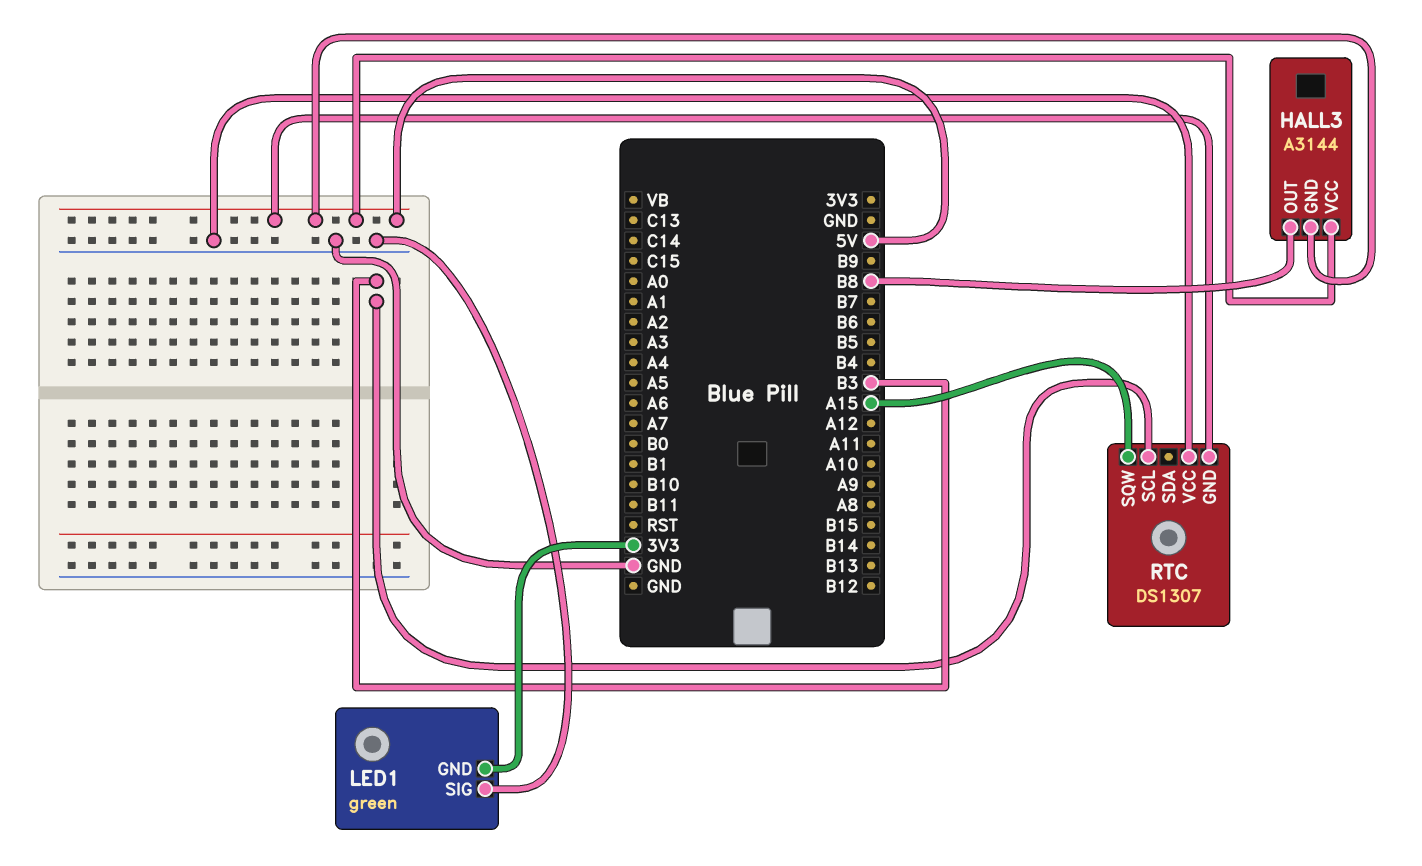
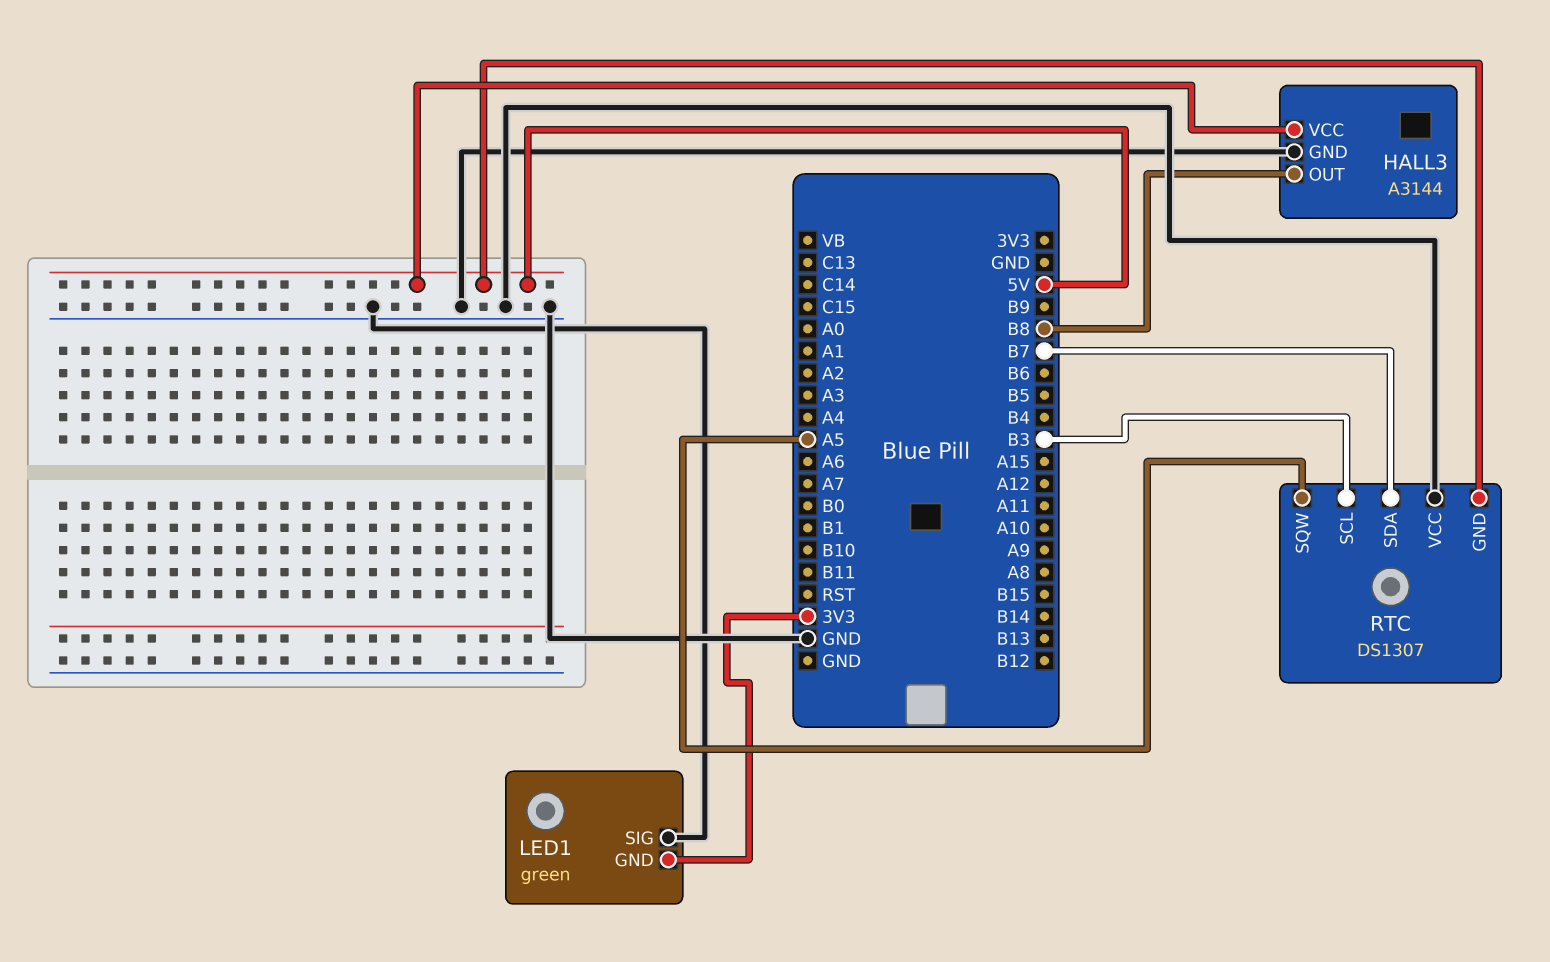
HALL3 pin GND: 5V -> GND
RTC pin SDA: none -> B7
RTC pin SQW: A15 -> A5

